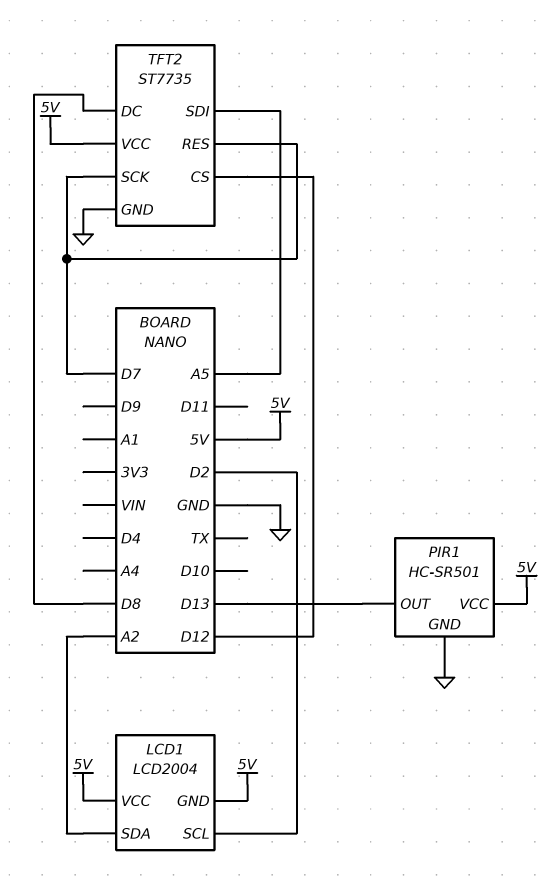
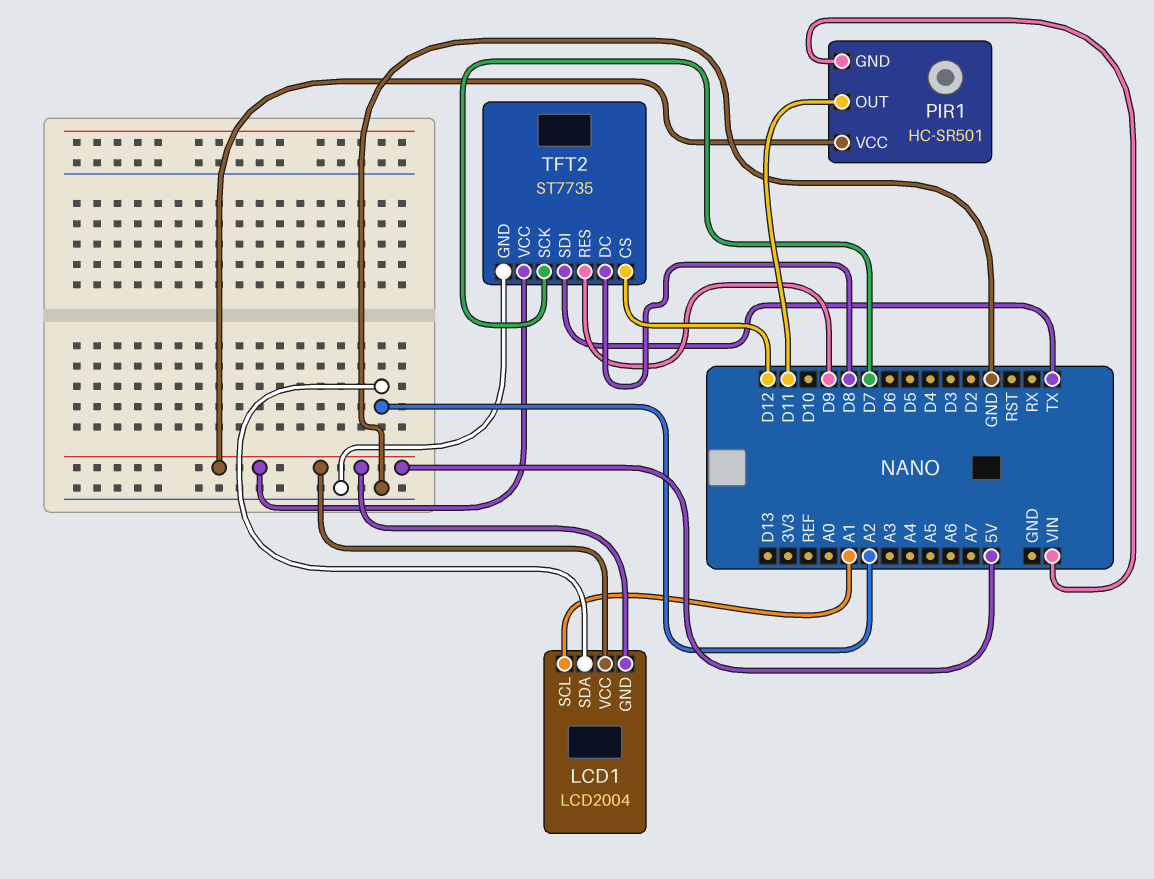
LCD1 pin SCL: D2 -> A1
PIR1 pin GND: GND -> VIN
PIR1 pin OUT: D13 -> D11
TFT2 pin RES: D7 -> D9
TFT2 pin SDI: A5 -> TX

